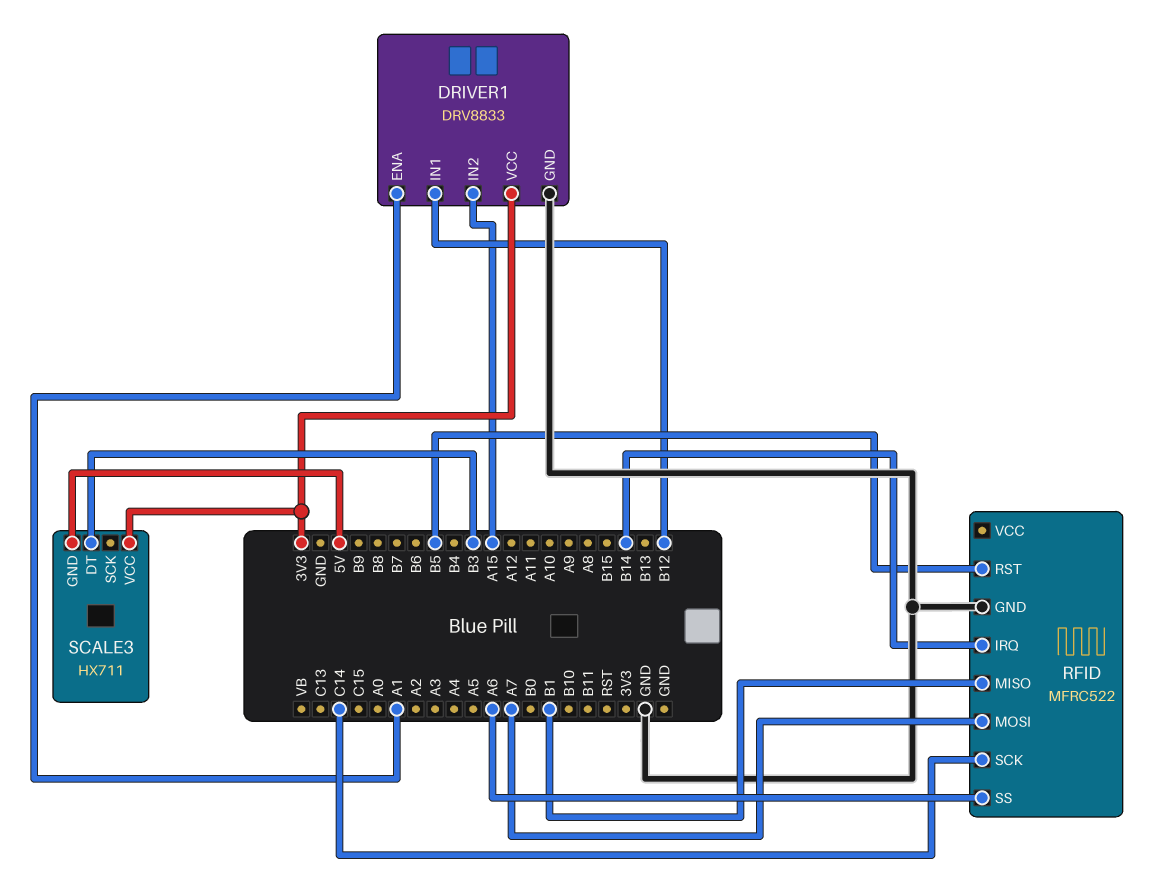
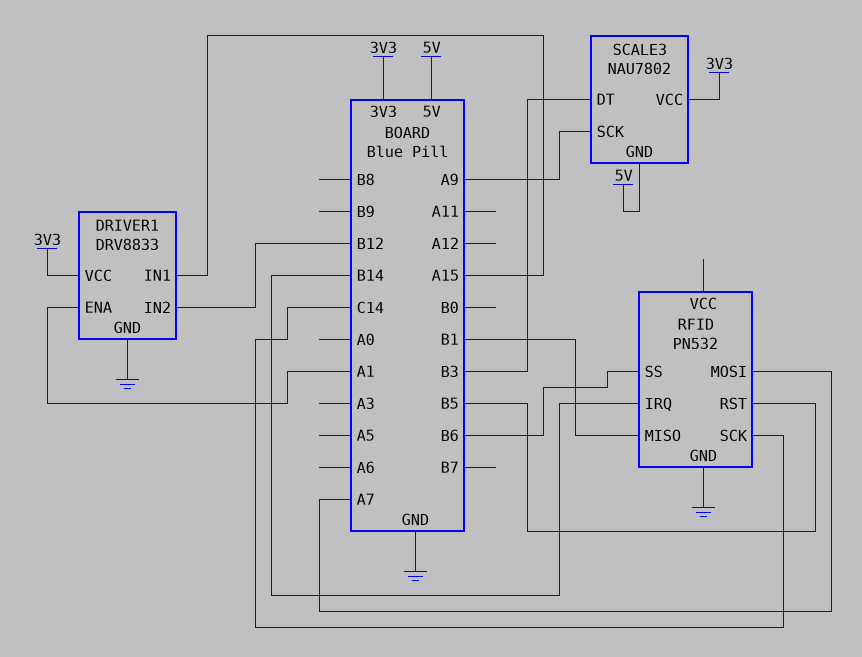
DRIVER1 pin IN1: B12 -> A15
DRIVER1 pin IN2: A15 -> B12
RFID: MFRC522 -> PN532
RFID pin SS: A6 -> B6
SCALE3: HX711 -> NAU7802
SCALE3 pin SCK: none -> A9

